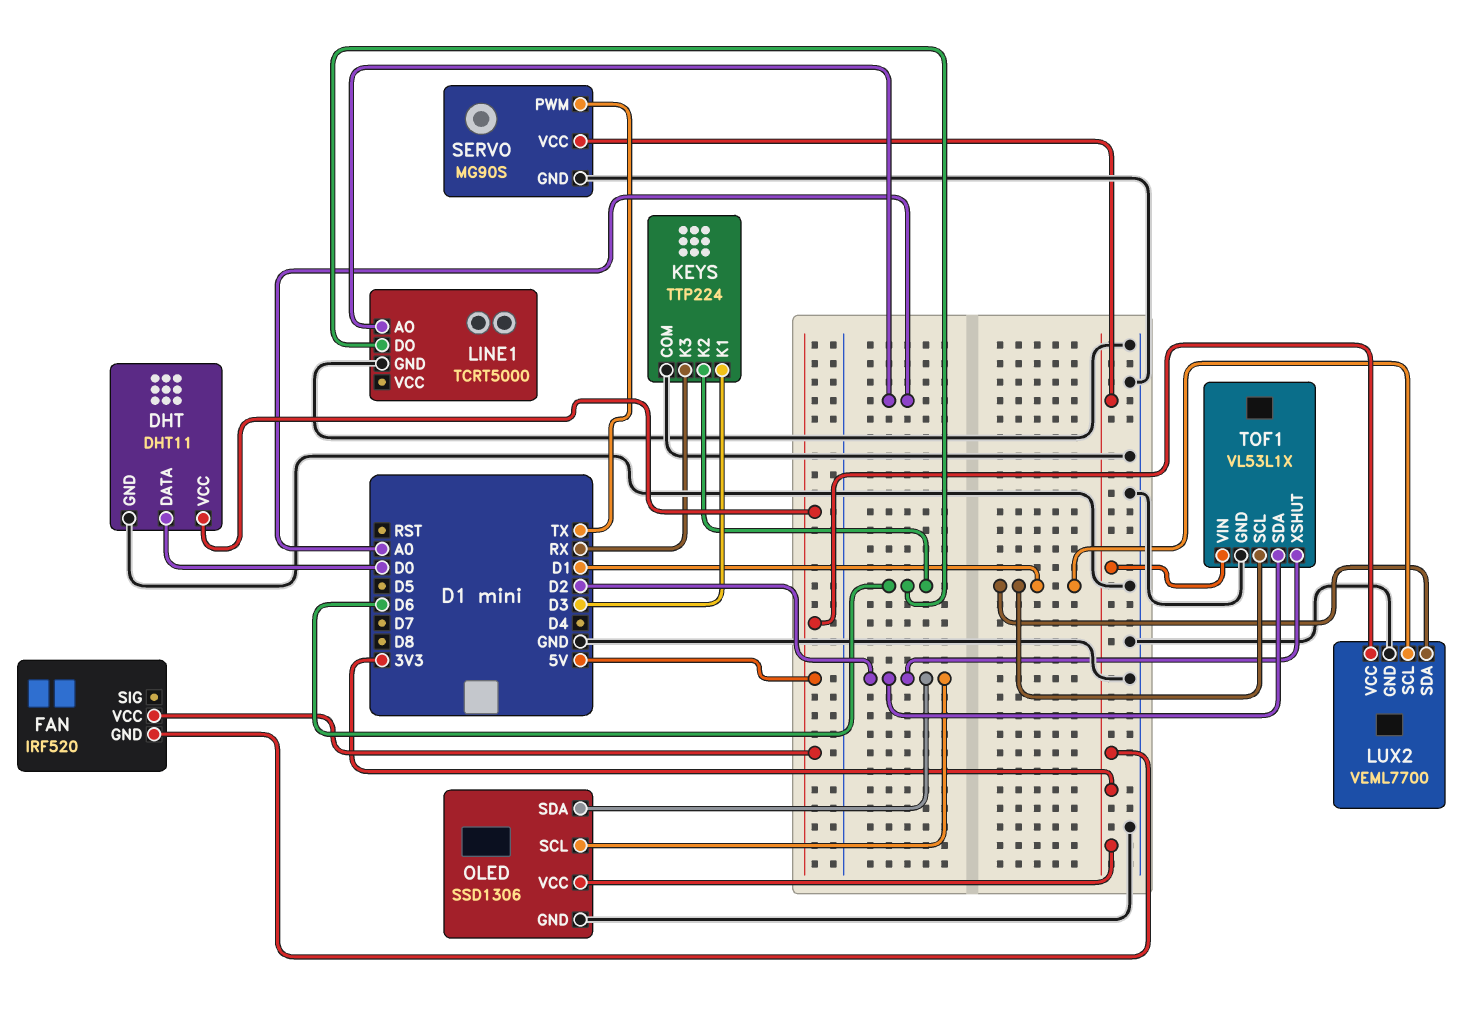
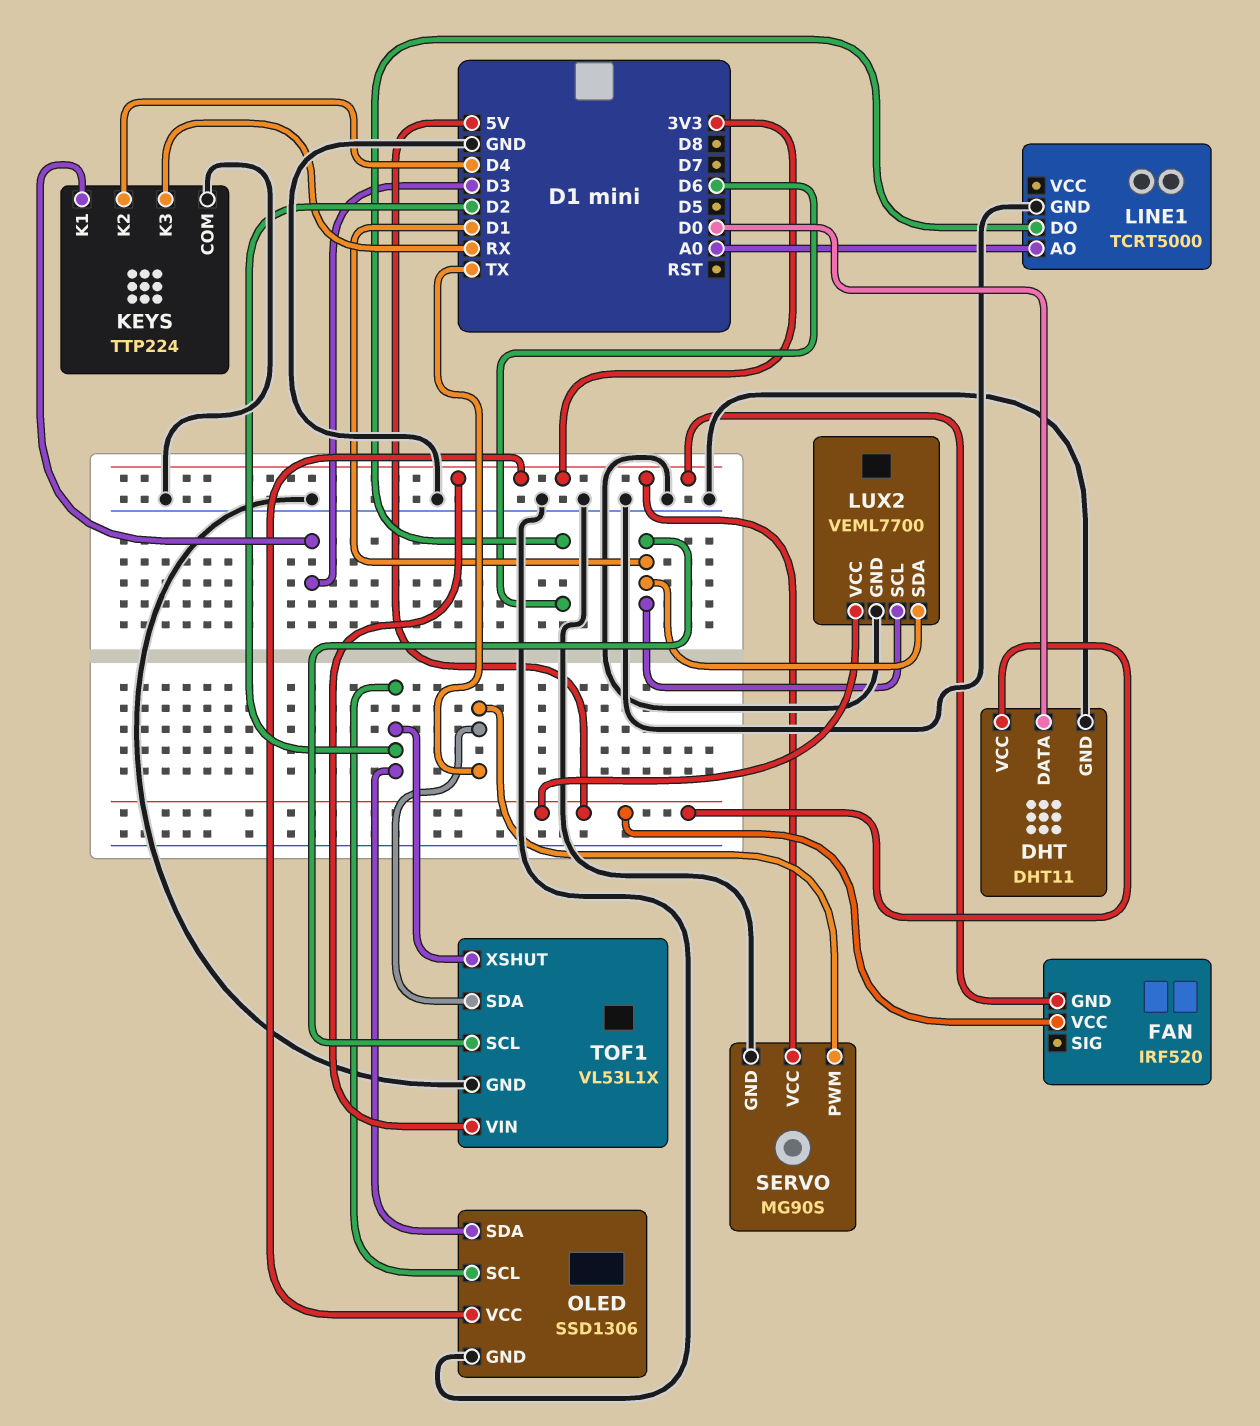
KEYS pin K2: D6 -> D4
TOF1 pin SDA: D2 -> TX

